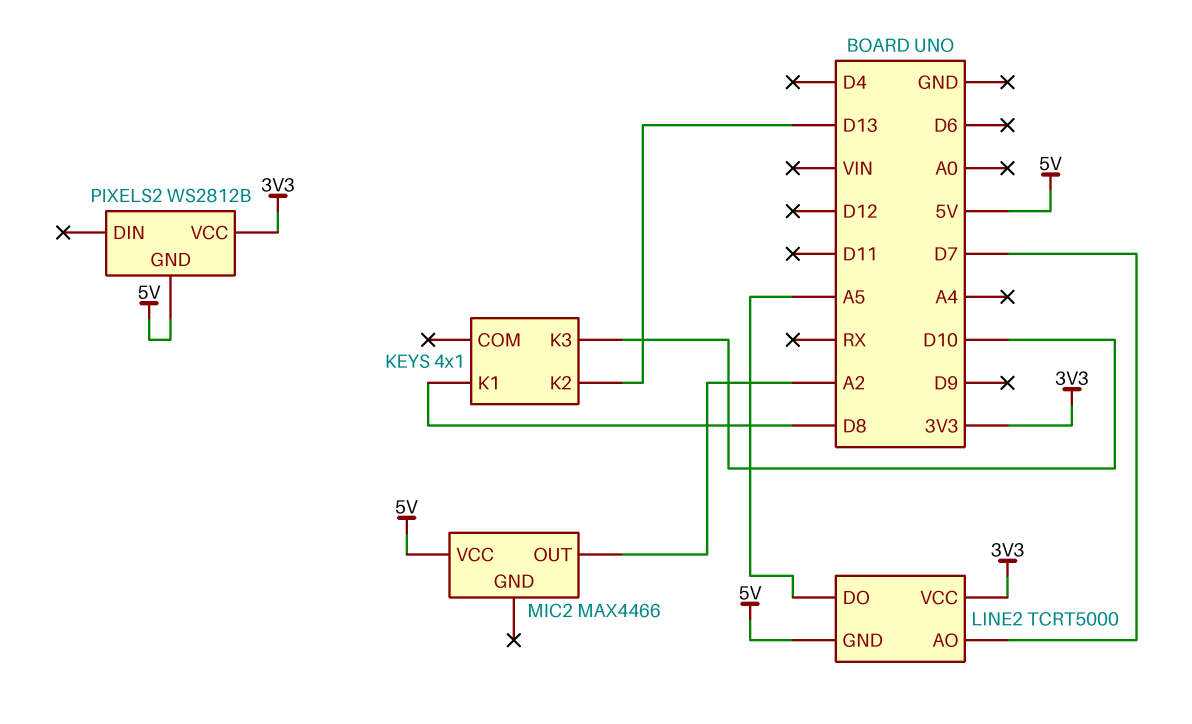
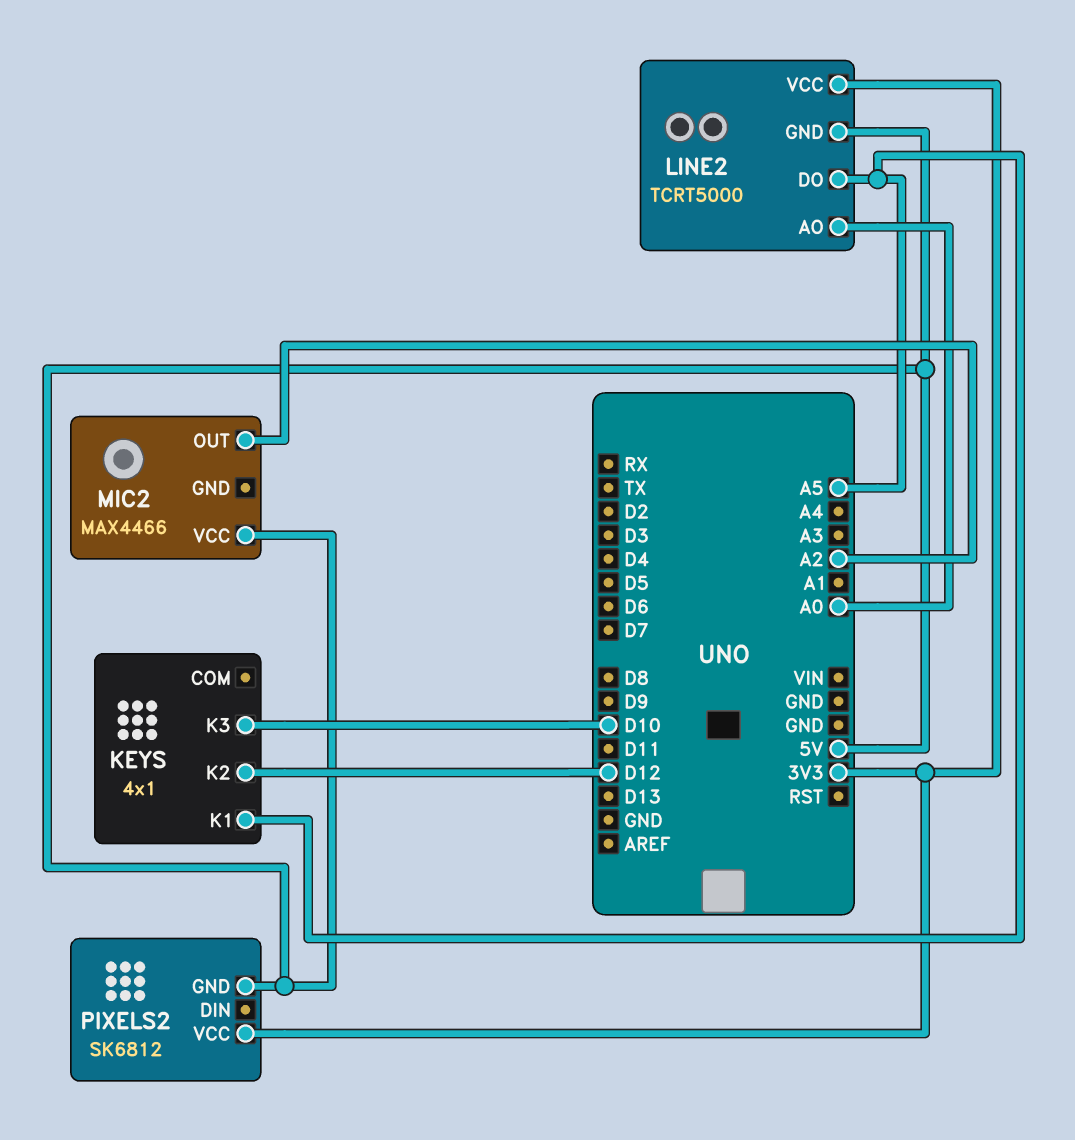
KEYS pin K1: D8 -> A5
KEYS pin K2: D13 -> D12
LINE2 pin AO: D7 -> A0
PIXELS2: WS2812B -> SK6812

